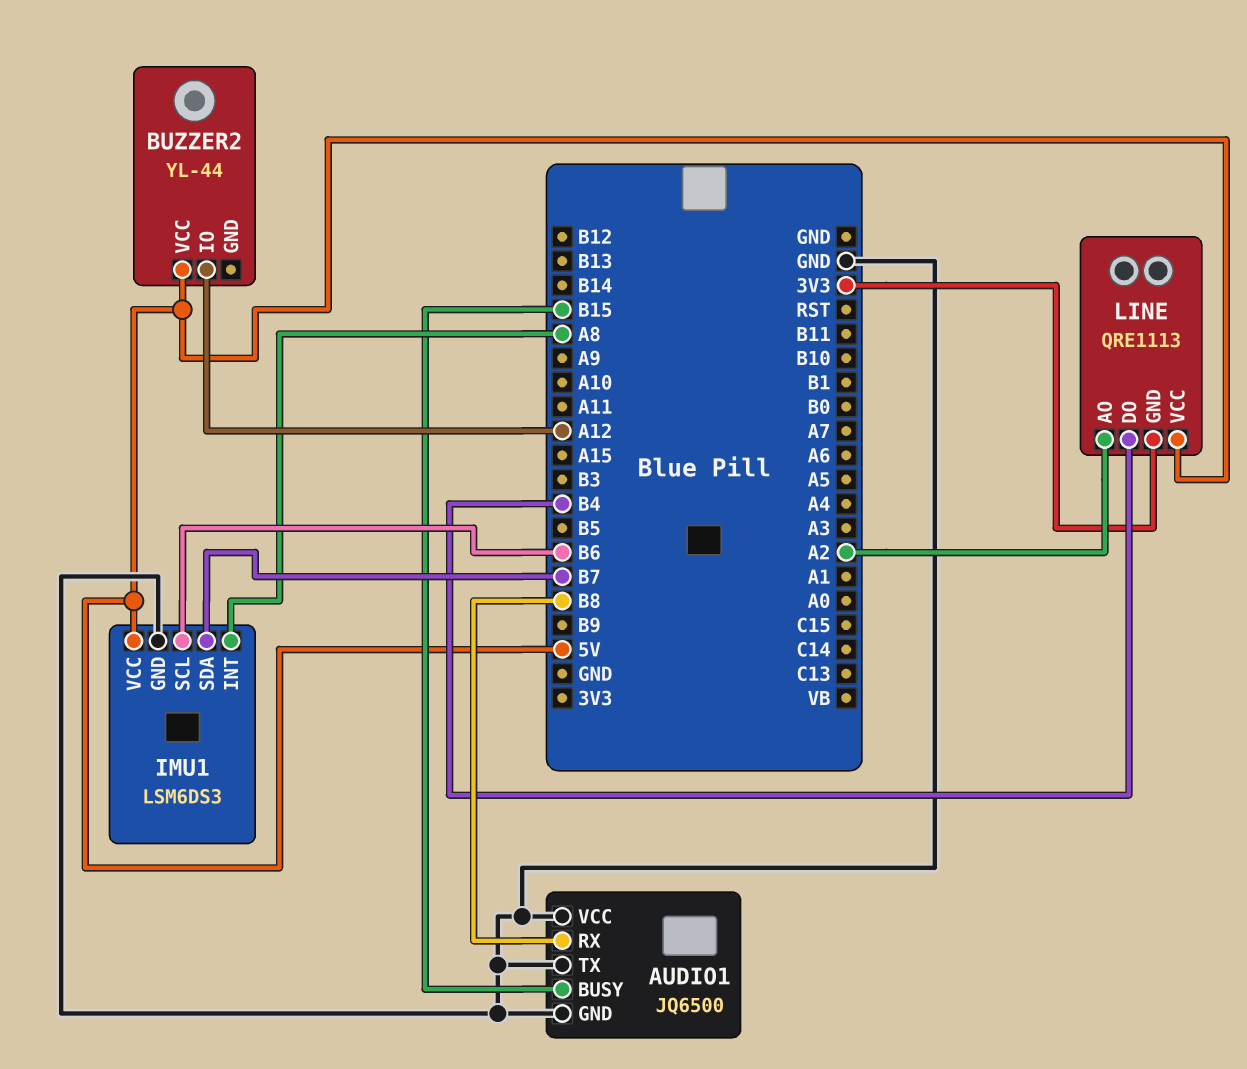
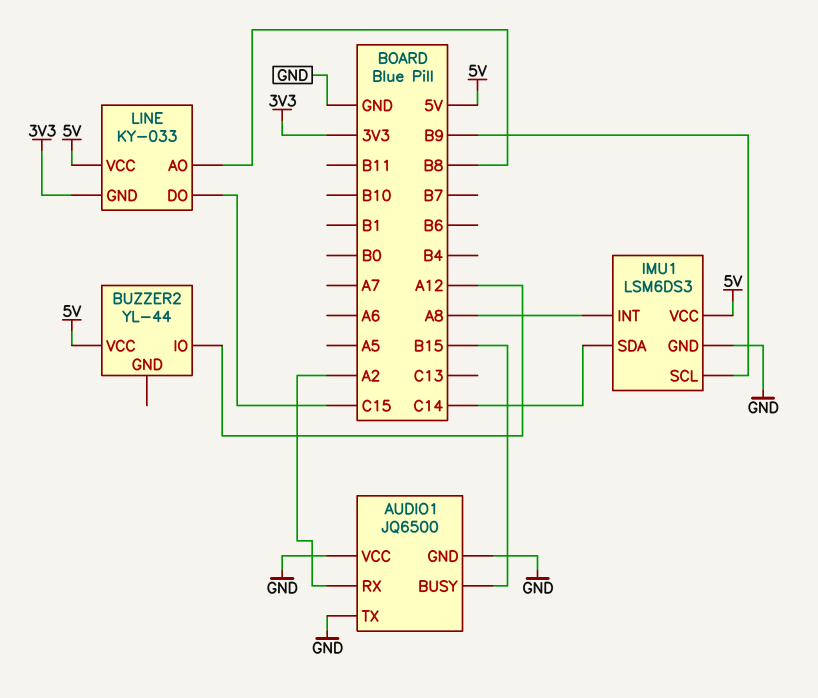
AUDIO1 pin RX: B8 -> A2
IMU1 pin SCL: B6 -> B9
IMU1 pin SDA: B7 -> C14
LINE: QRE1113 -> KY-033
LINE pin AO: A2 -> B8
LINE pin DO: B4 -> C15

